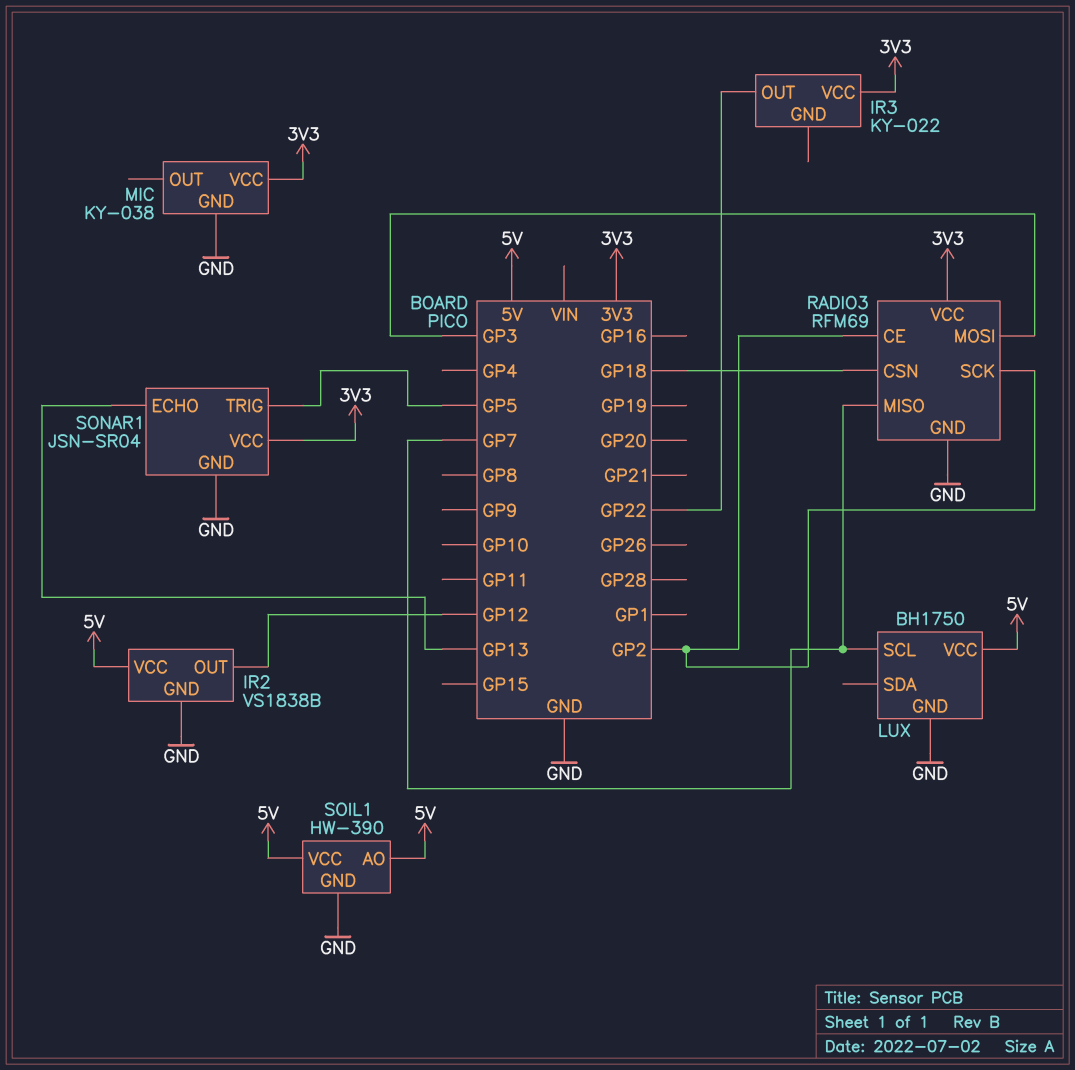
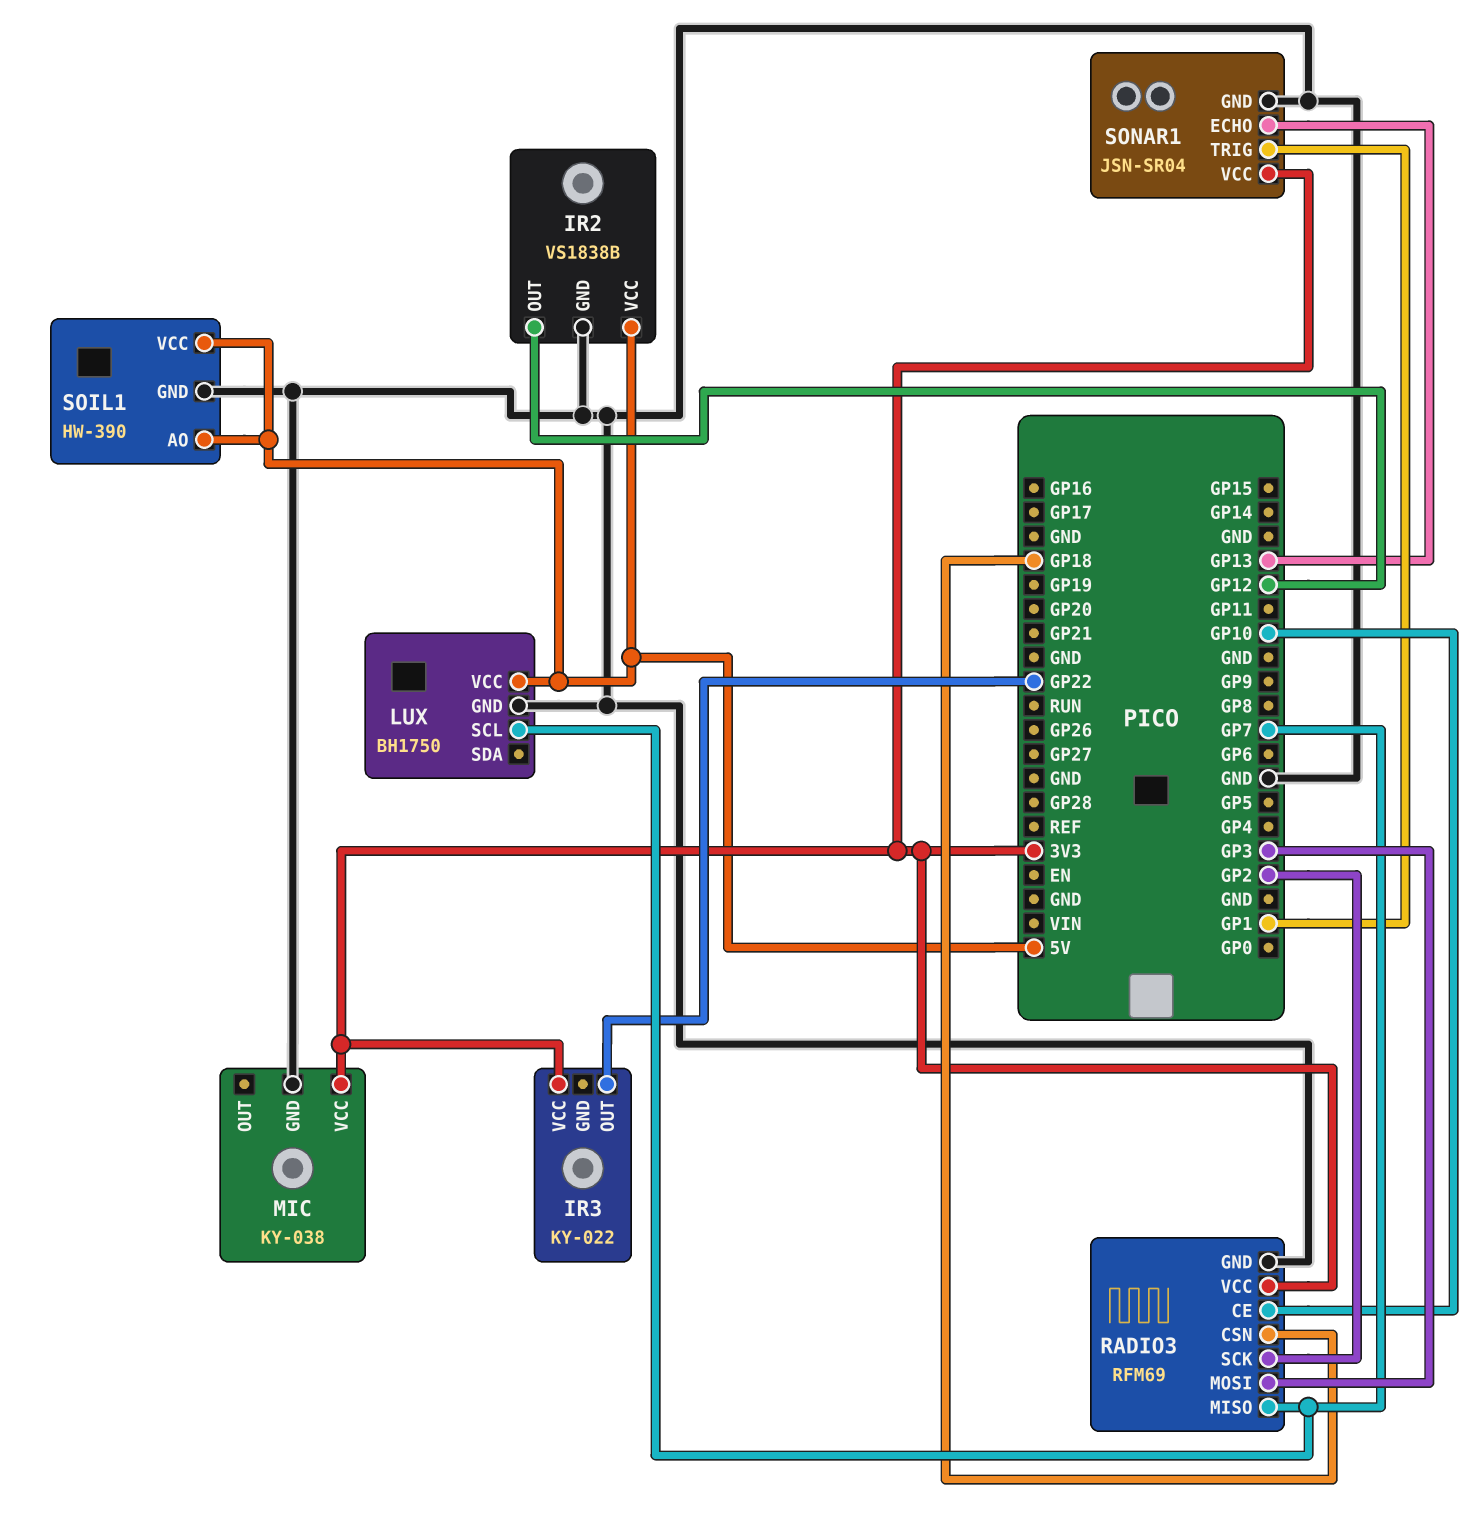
RADIO3 pin CE: GP2 -> GP10
SONAR1 pin TRIG: GP5 -> GP1

